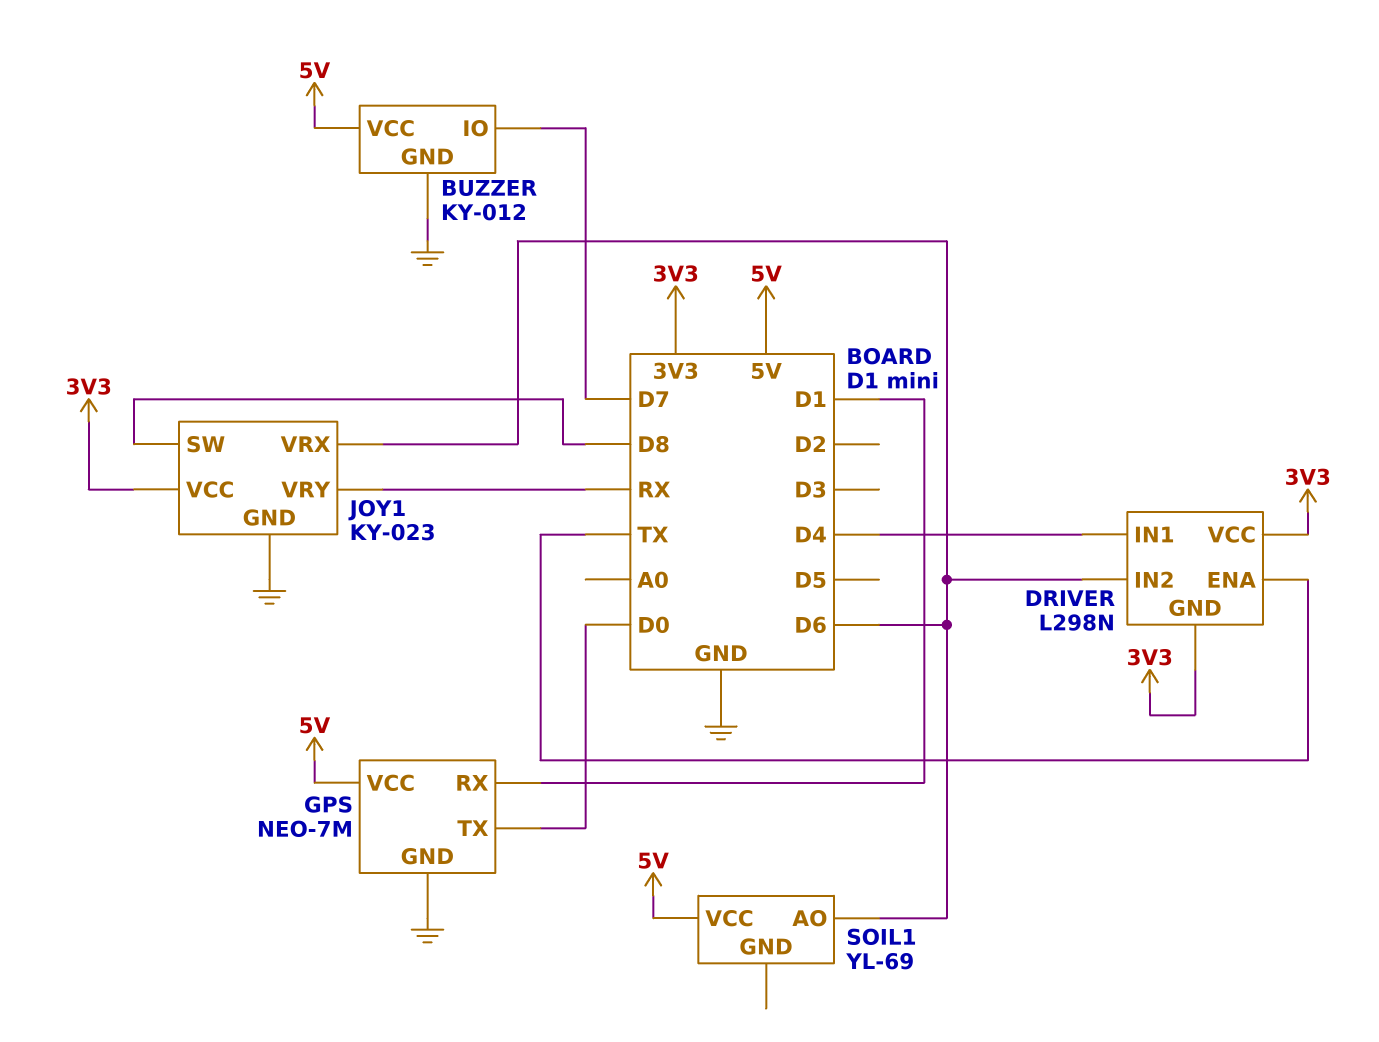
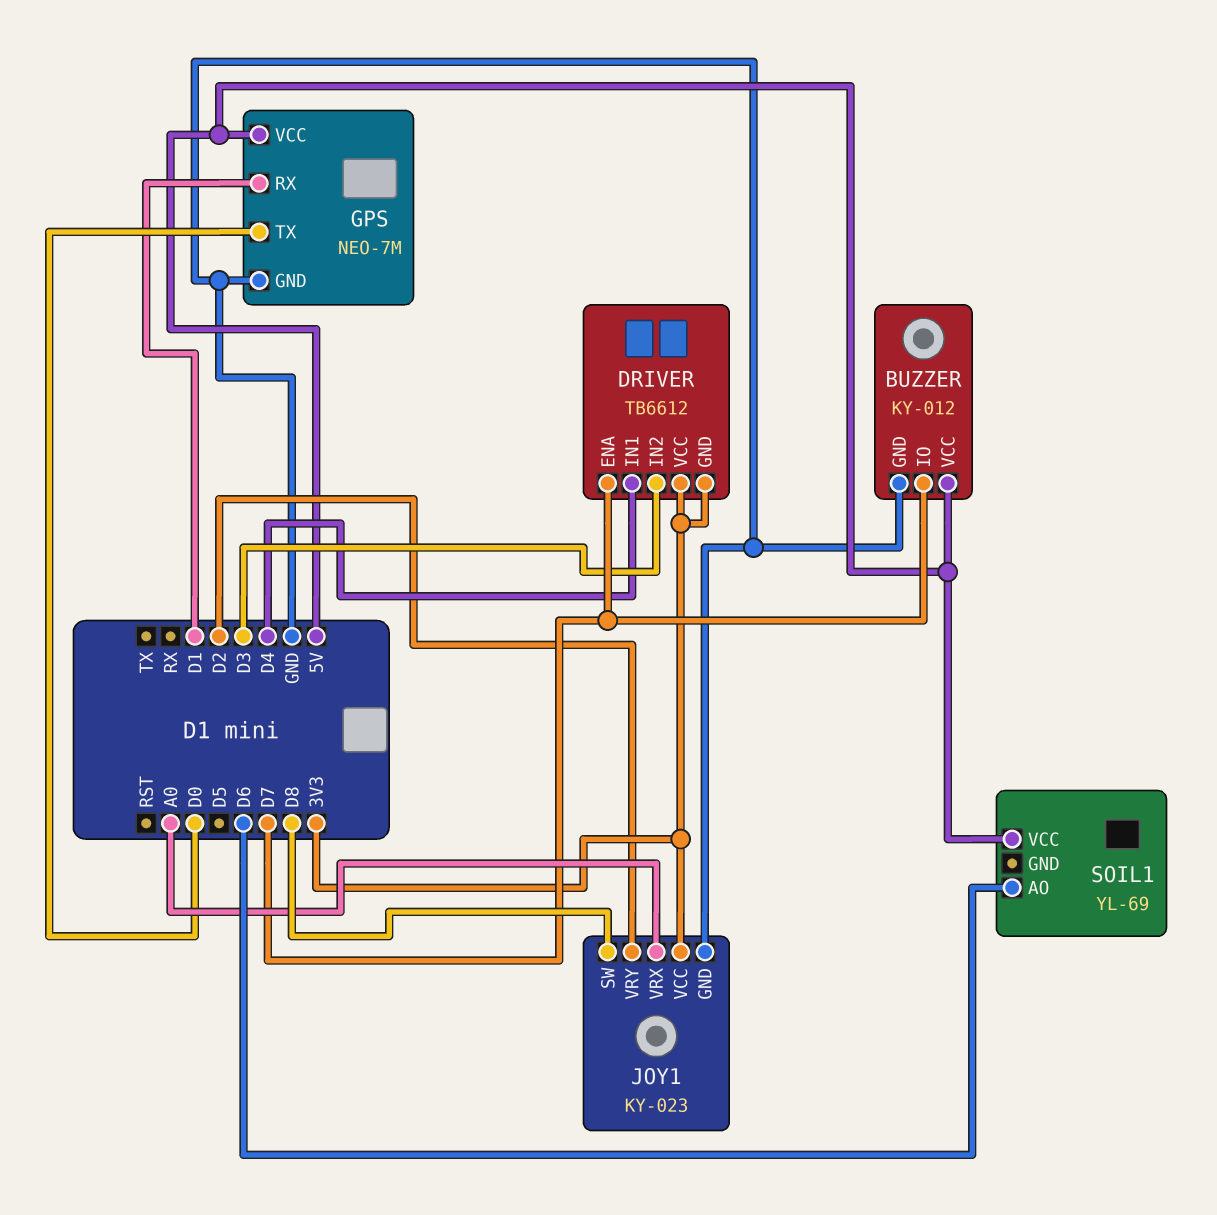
DRIVER: L298N -> TB6612
DRIVER pin ENA: TX -> D7
DRIVER pin IN2: D6 -> D3
JOY1 pin VRX: D6 -> A0
JOY1 pin VRY: RX -> D2

